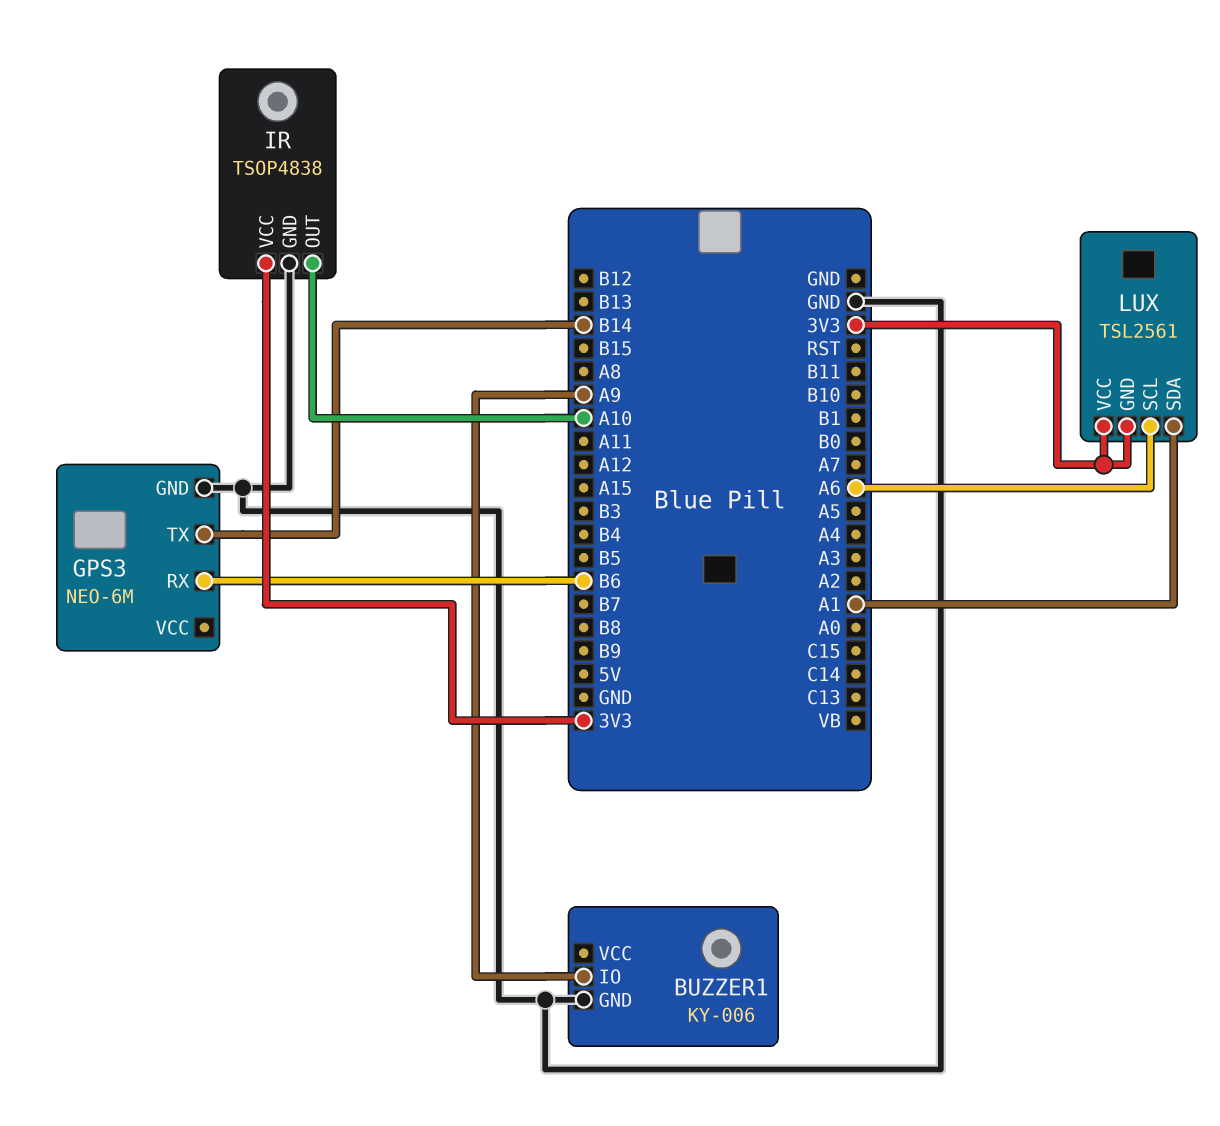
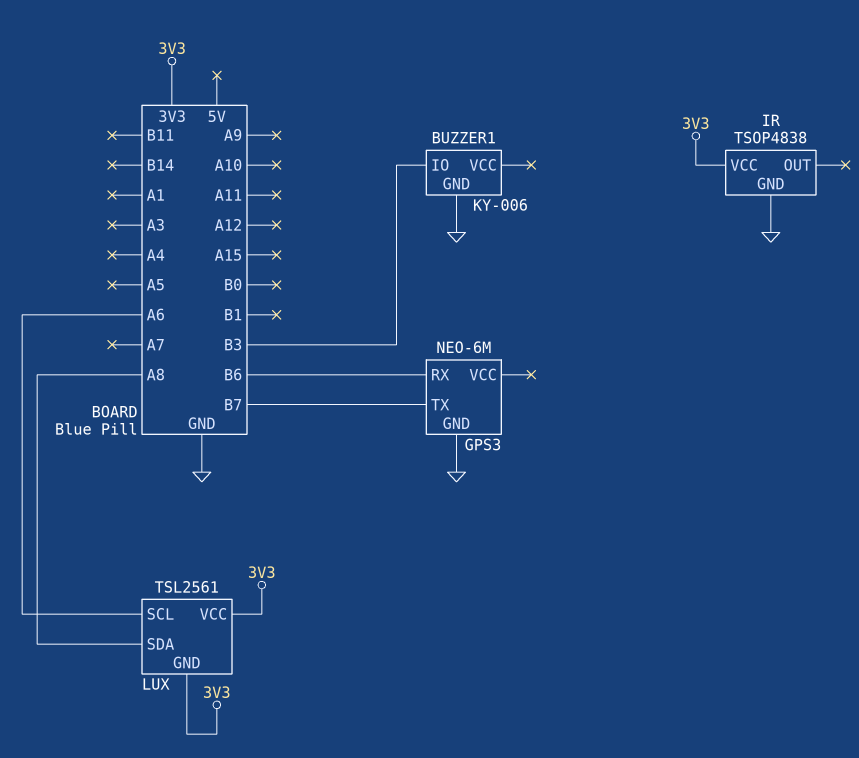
BUZZER1 pin IO: A9 -> B3
GPS3 pin TX: B14 -> B7
IR pin OUT: A10 -> none
LUX pin SDA: A1 -> A8

